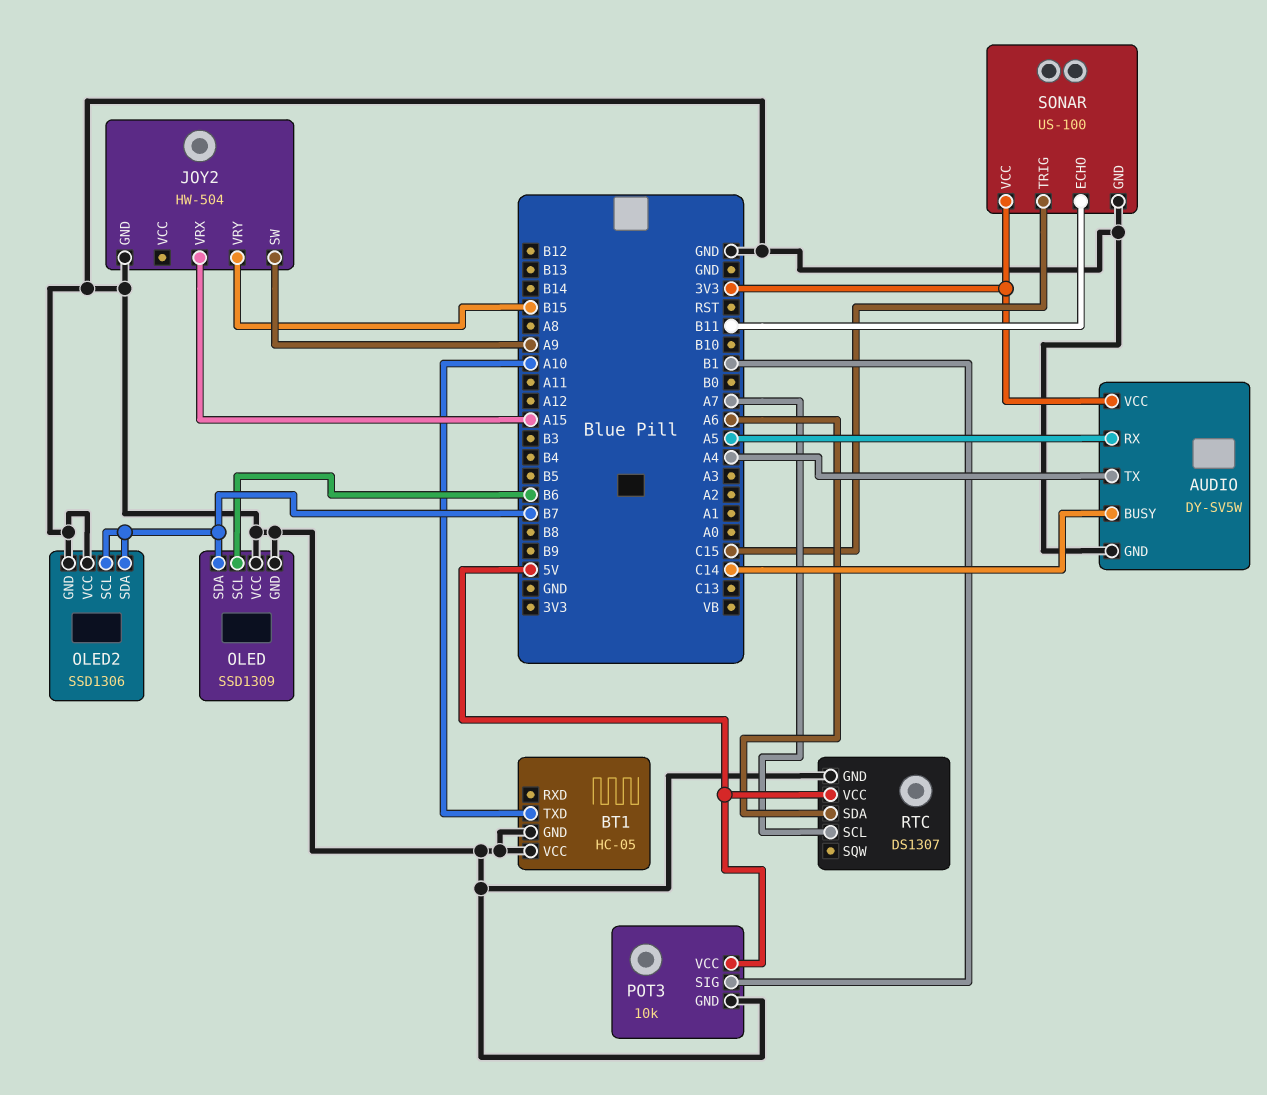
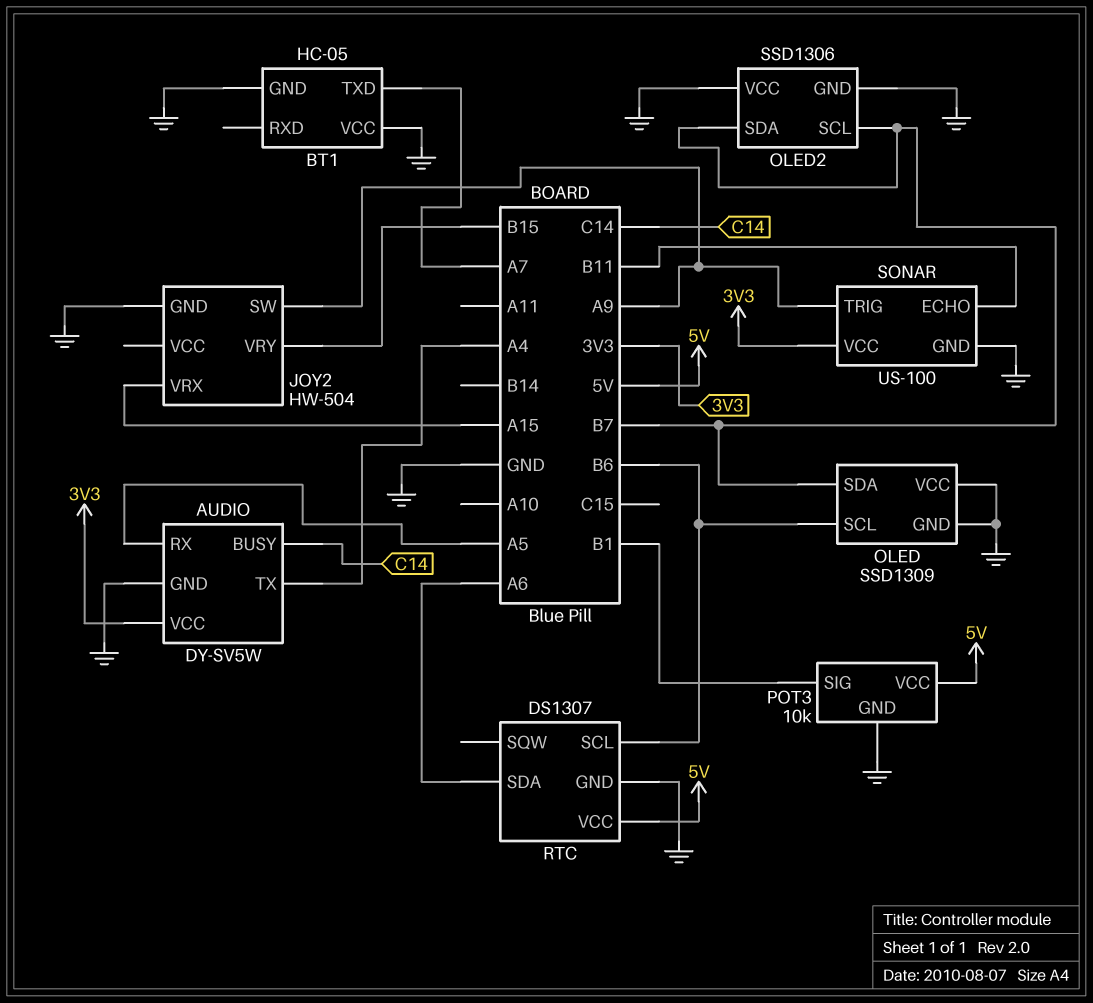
BT1 pin TXD: A10 -> A7
RTC pin SCL: A7 -> B6
SONAR pin TRIG: C15 -> A9

